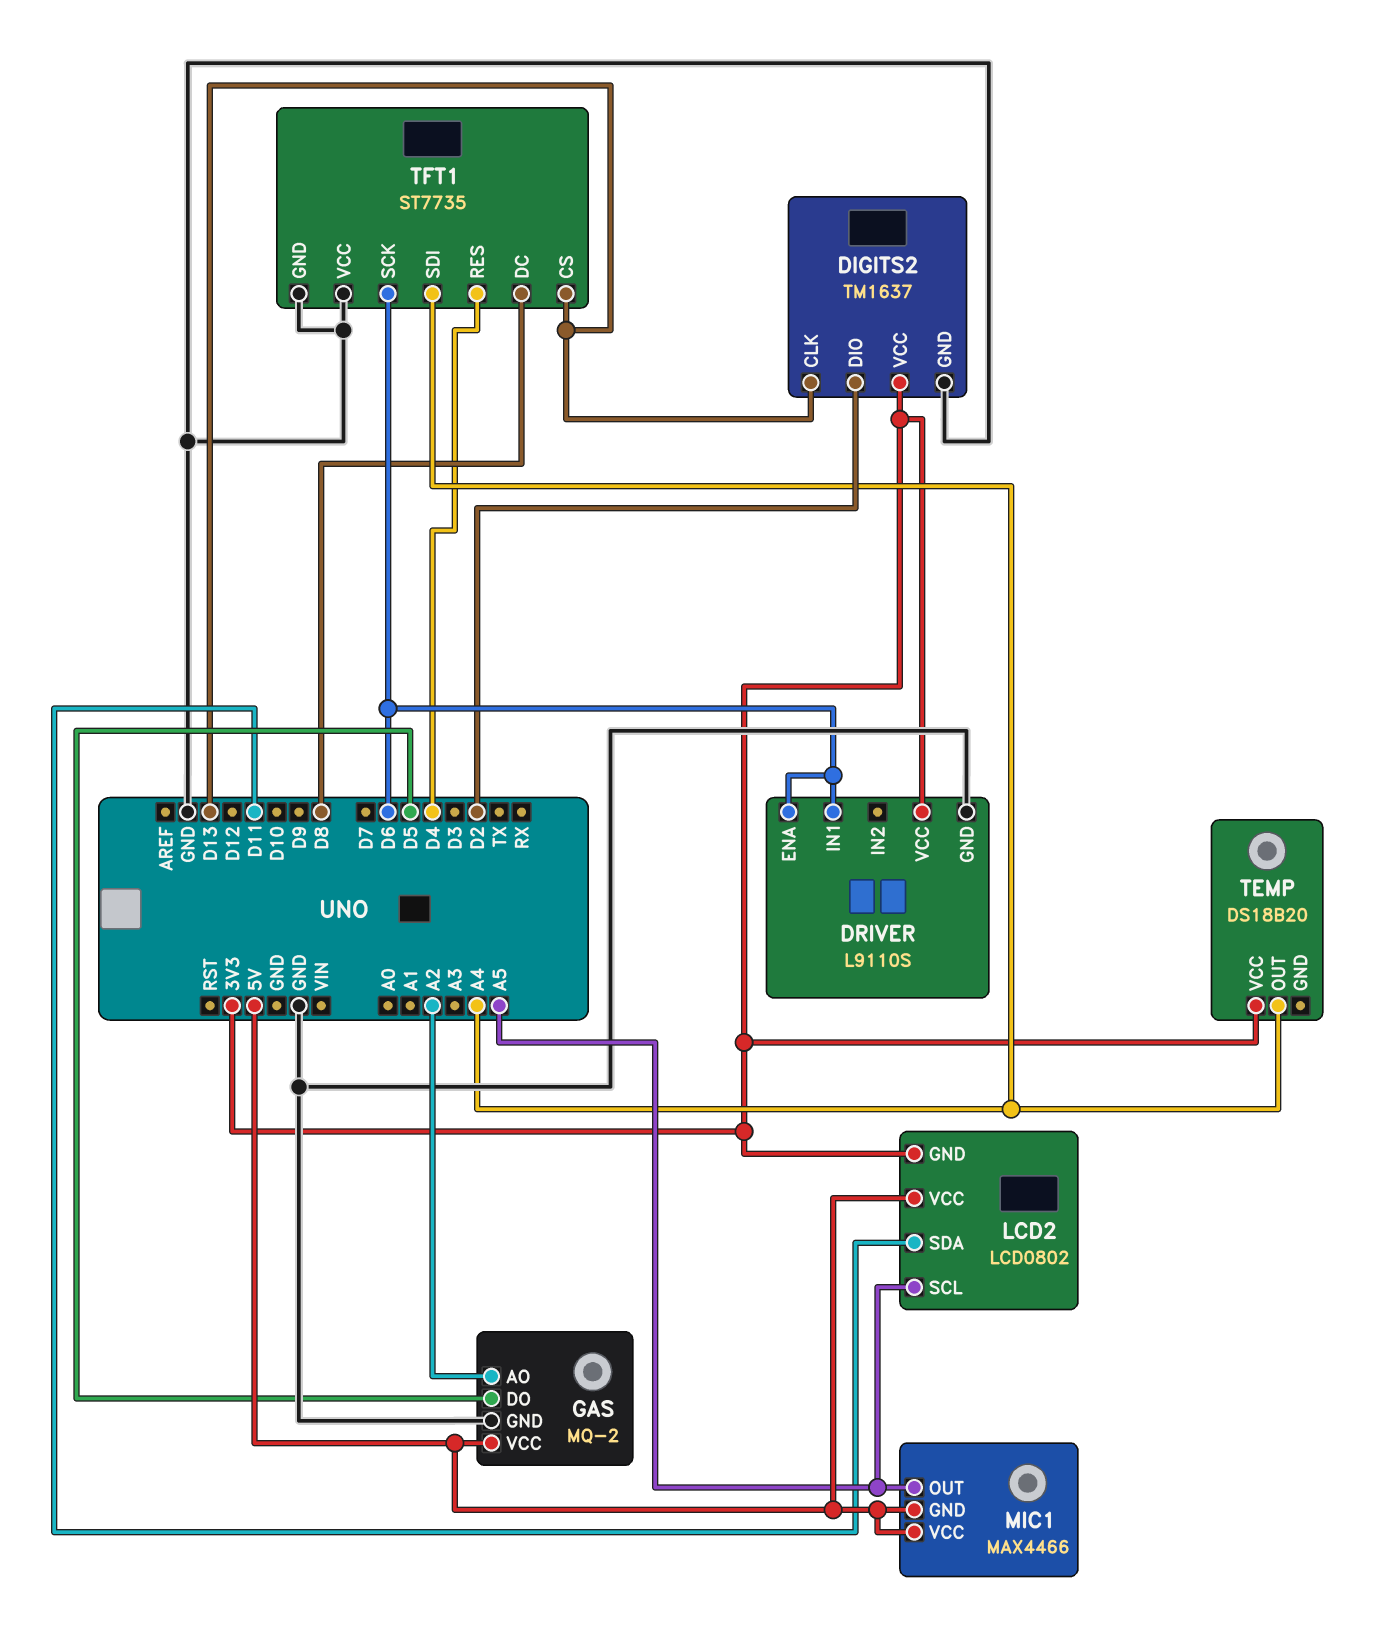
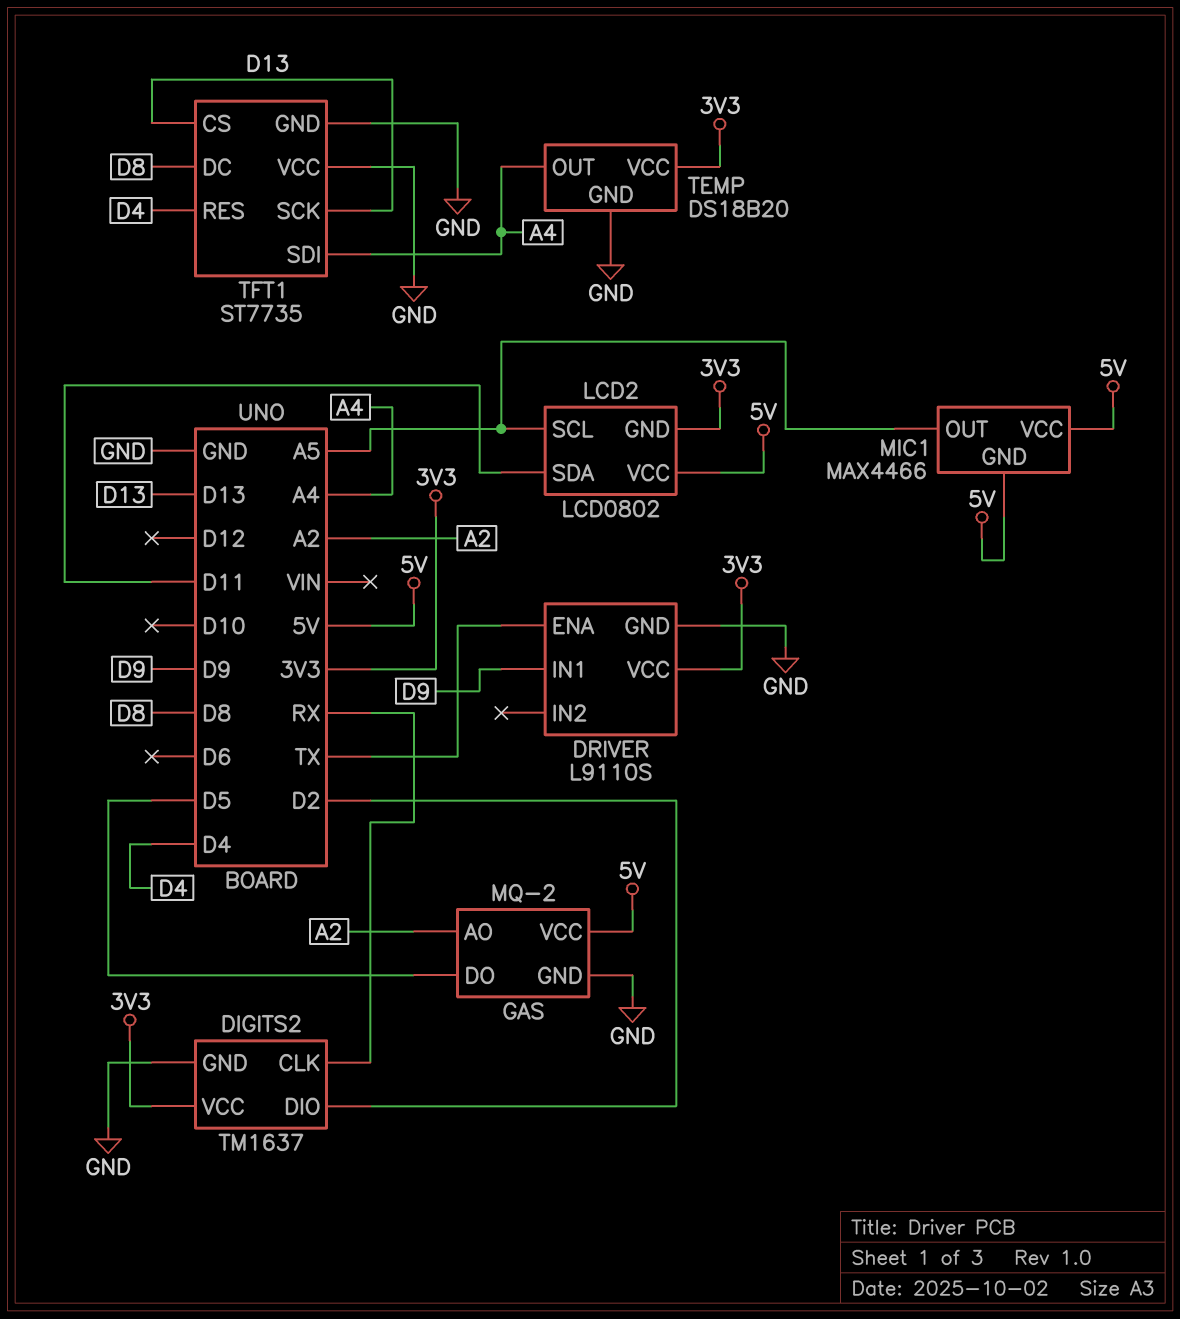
DIGITS2 pin CLK: D13 -> RX
DRIVER pin ENA: D6 -> TX
DRIVER pin IN1: D6 -> D9
TEMP pin GND: none -> GND
TFT1 pin SCK: D6 -> D13

